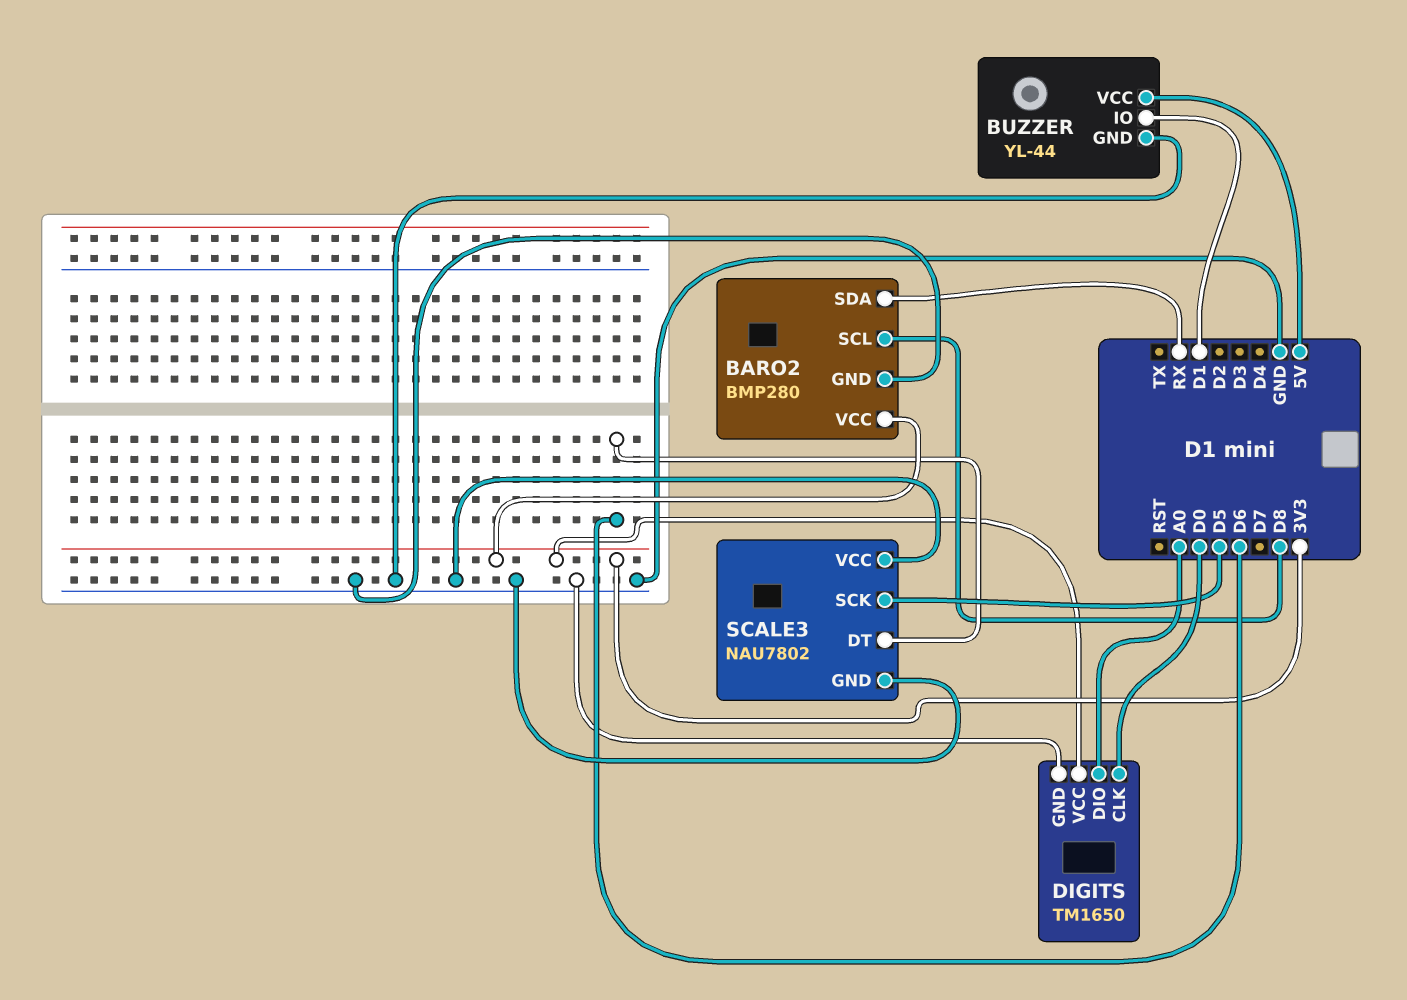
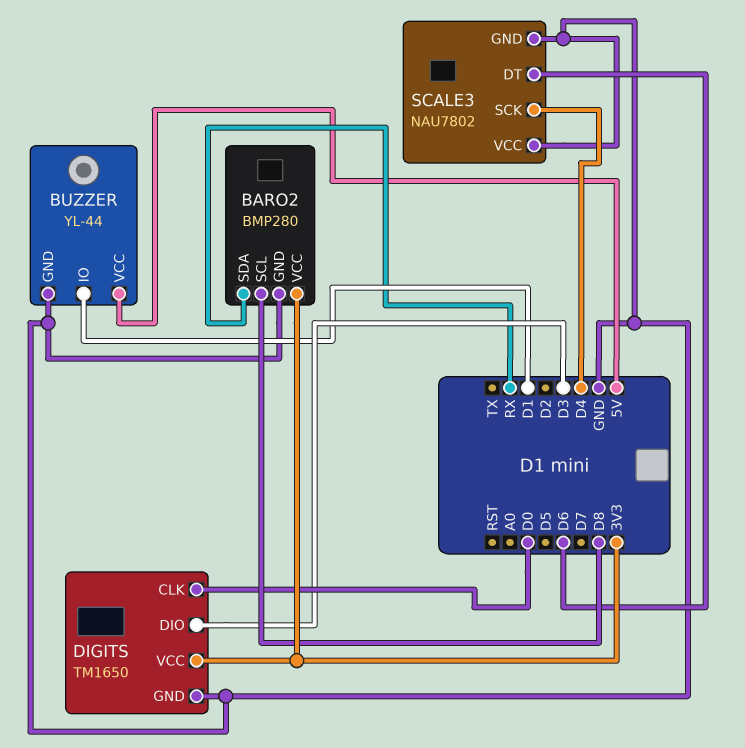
DIGITS pin DIO: A0 -> D3
SCALE3 pin SCK: D5 -> D4

